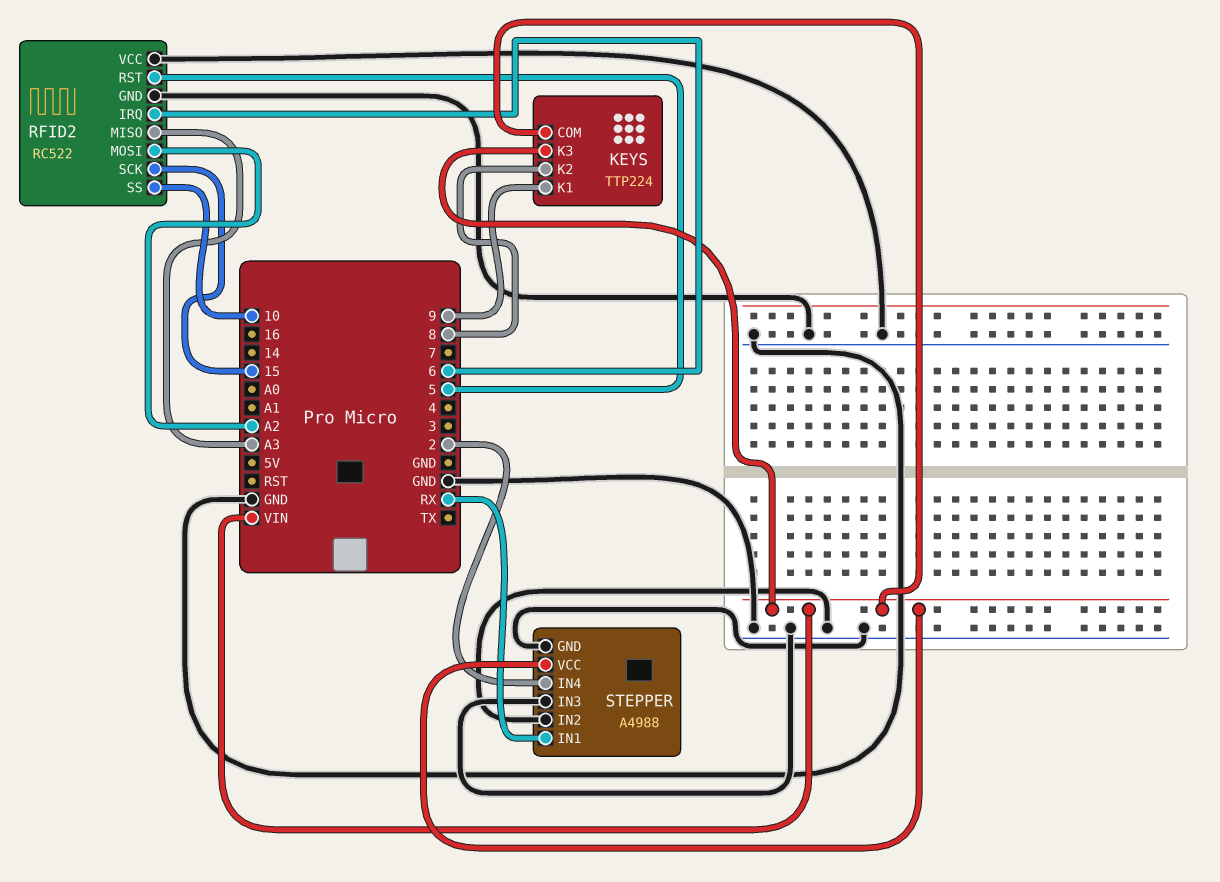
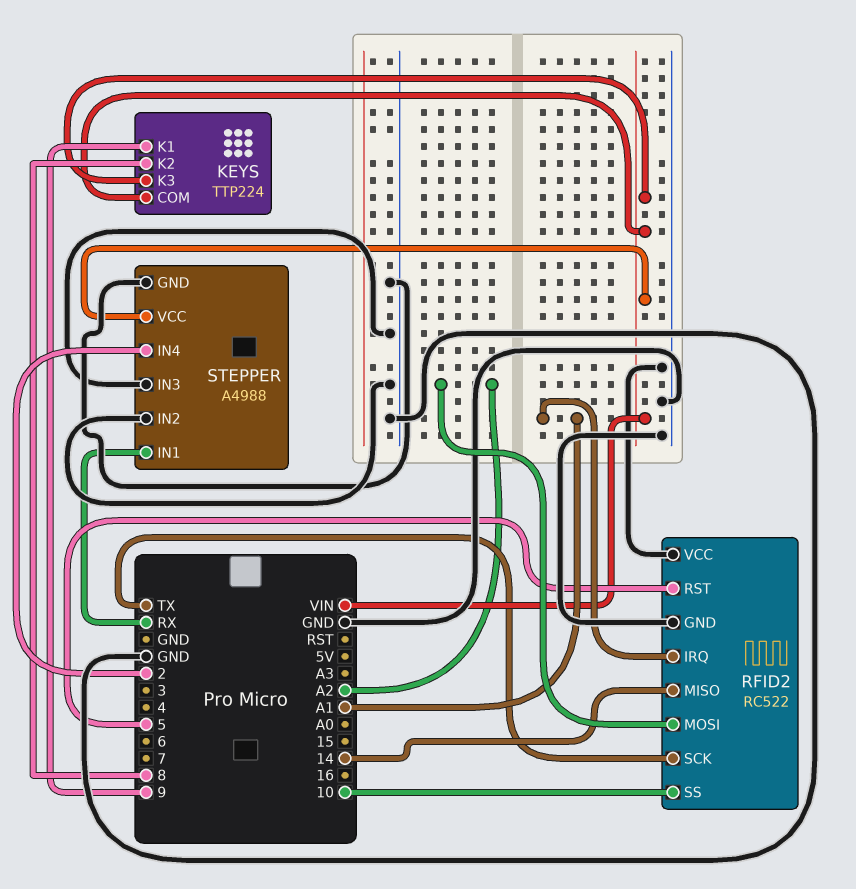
RFID2 pin IRQ: 6 -> A1
RFID2 pin MISO: A3 -> 14
RFID2 pin SCK: 15 -> TX

